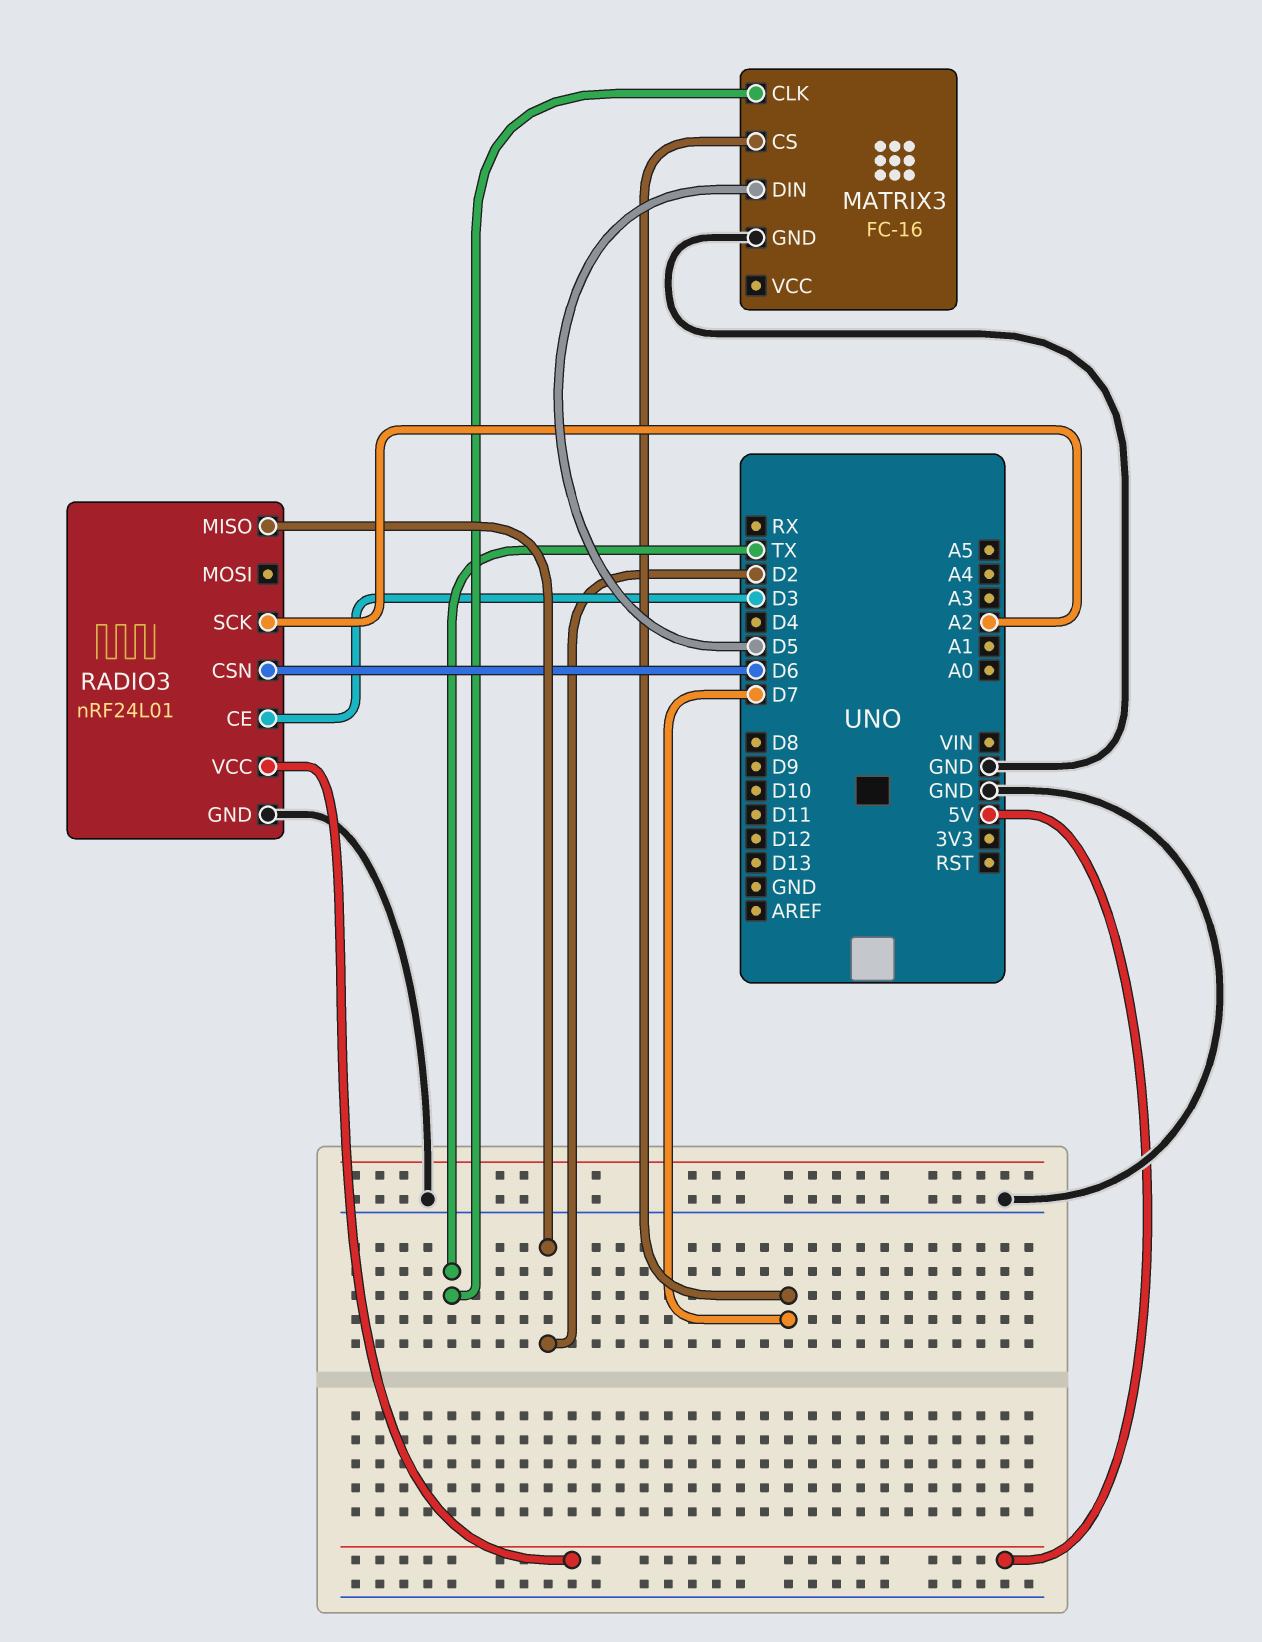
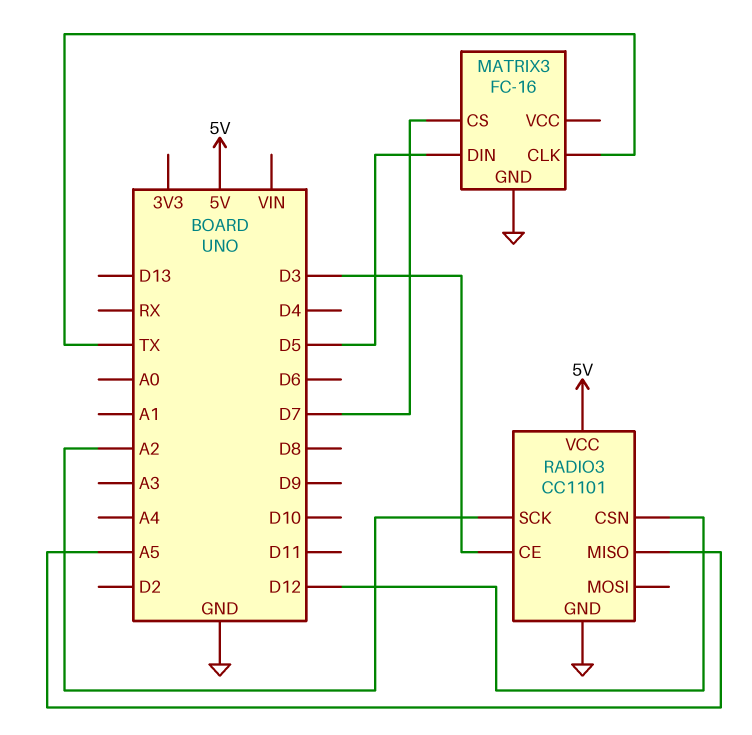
RADIO3: nRF24L01 -> CC1101
RADIO3 pin CSN: D6 -> D12
RADIO3 pin MISO: D2 -> A5

